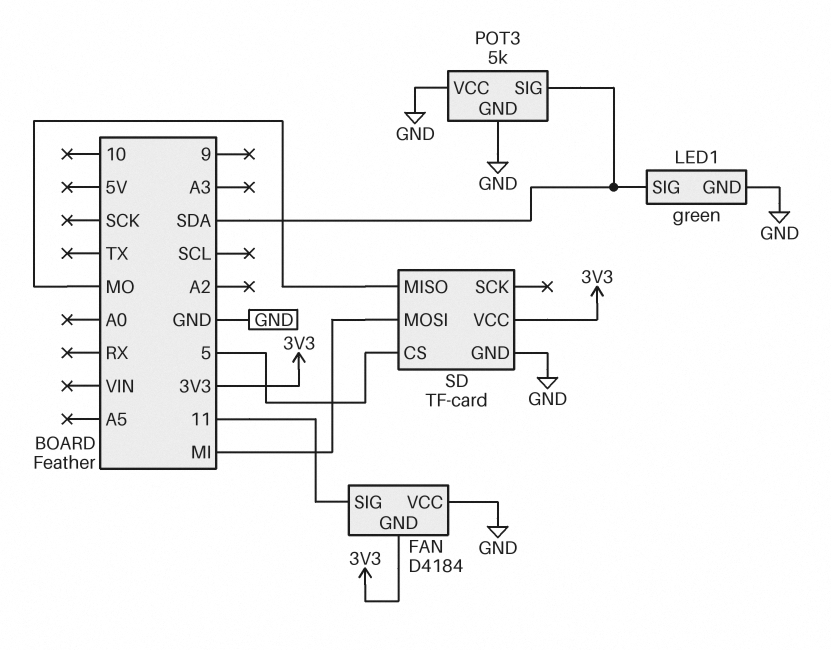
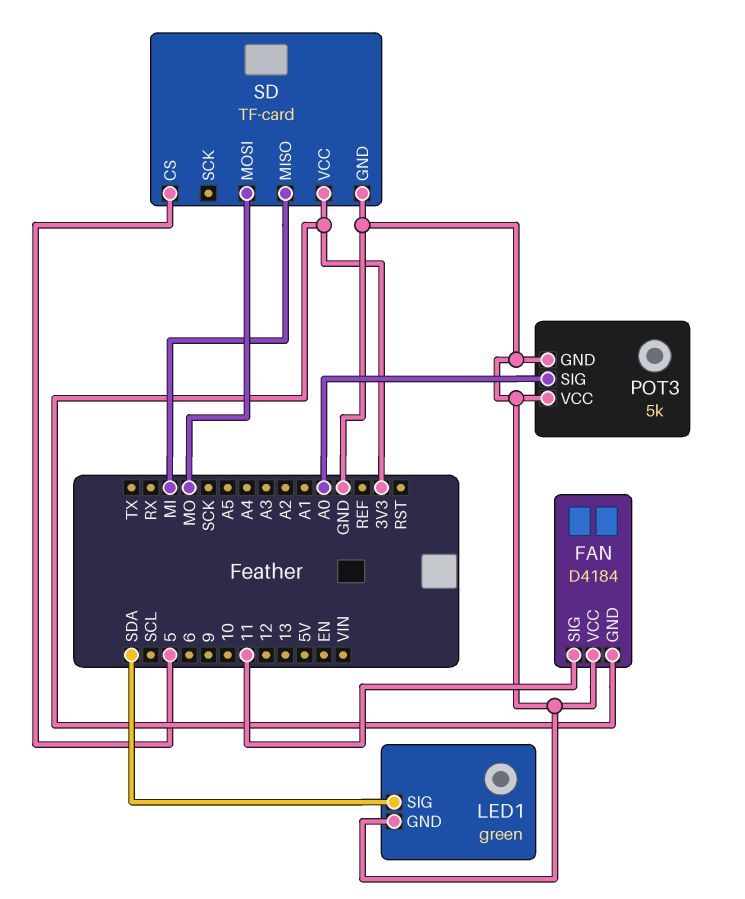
POT3 pin SIG: SDA -> A0
SD pin MISO: MO -> MI
SD pin MOSI: MI -> MO

